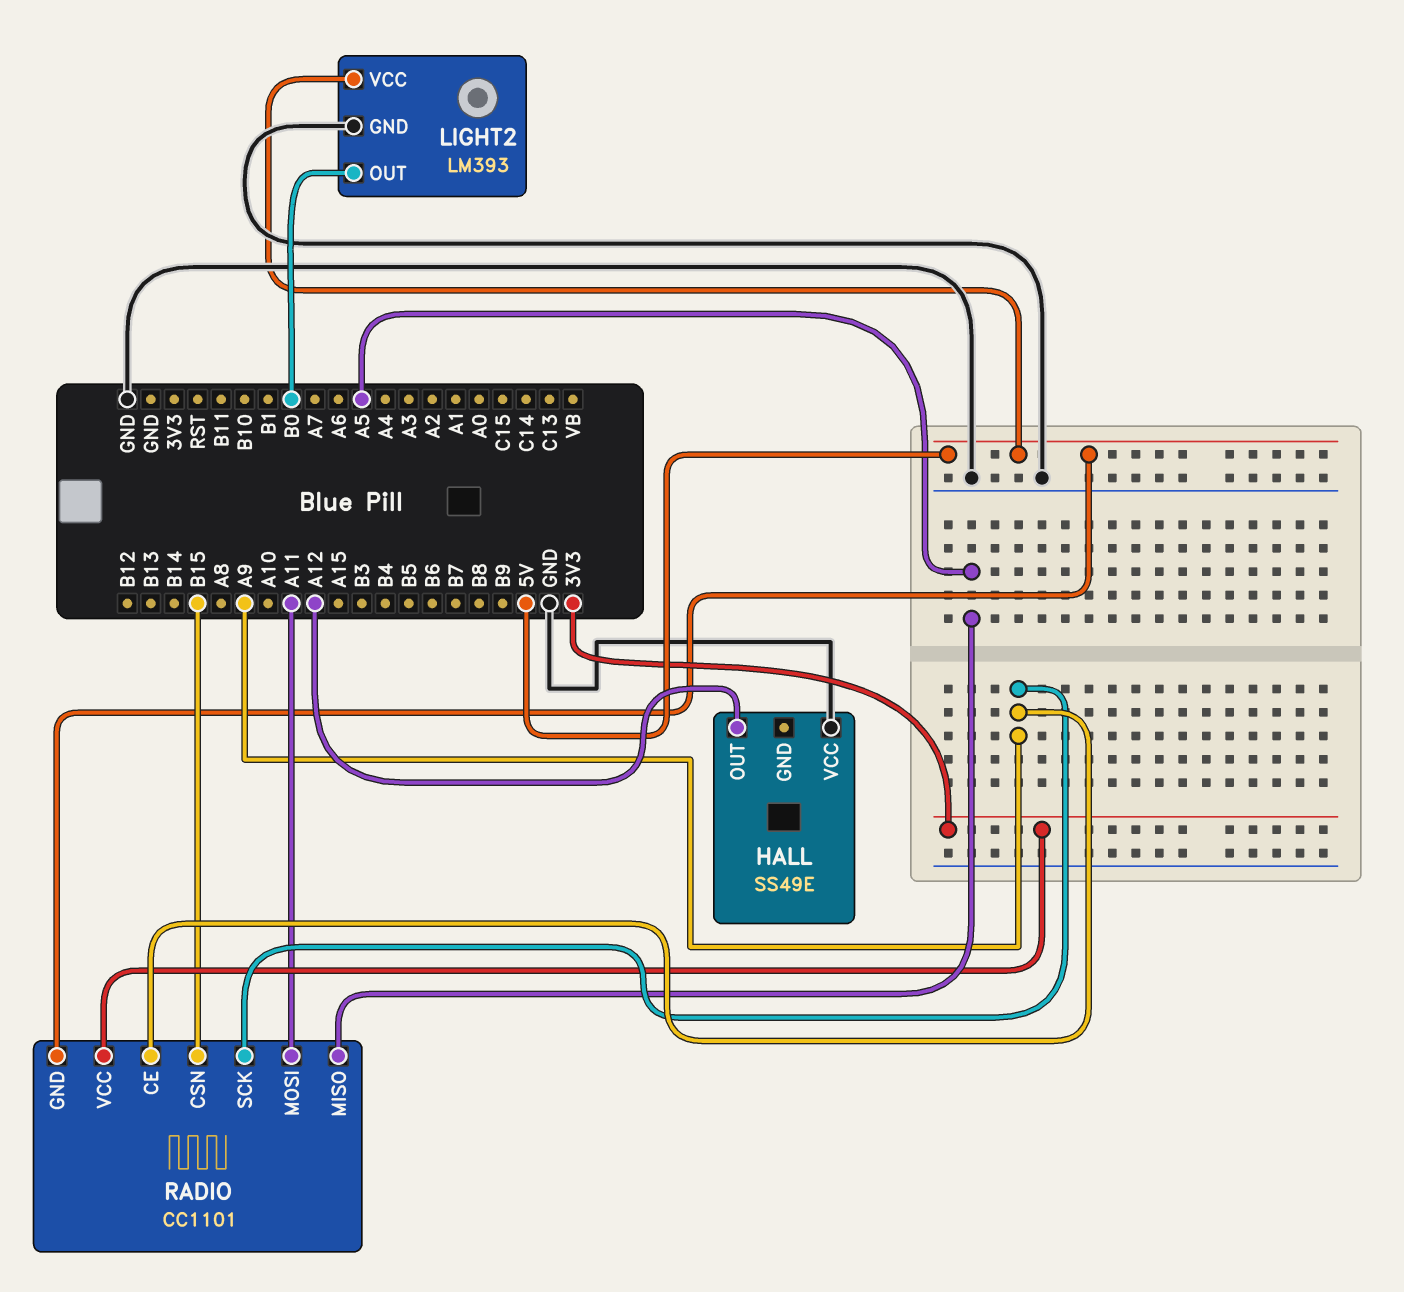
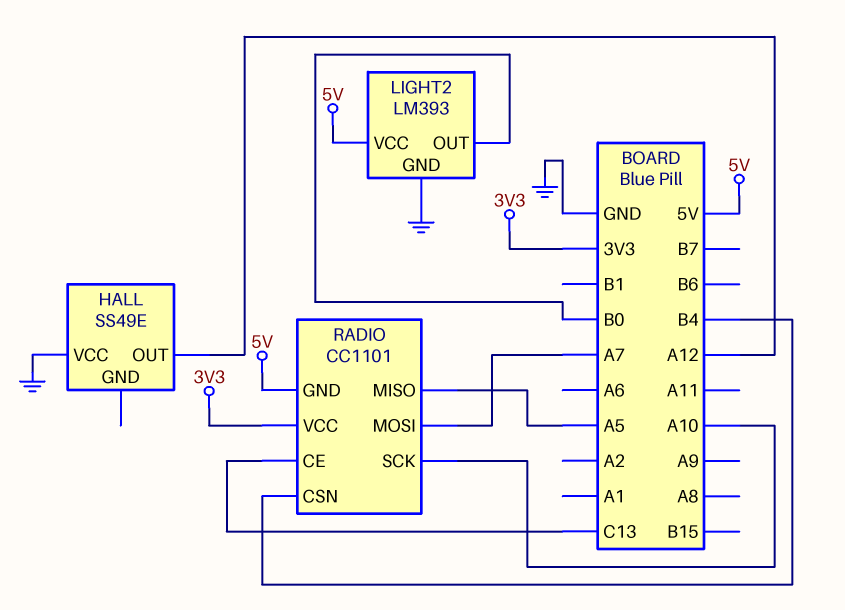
RADIO pin CE: A9 -> C13
RADIO pin CSN: B15 -> B4
RADIO pin MOSI: A11 -> A7
RADIO pin SCK: A9 -> A10

